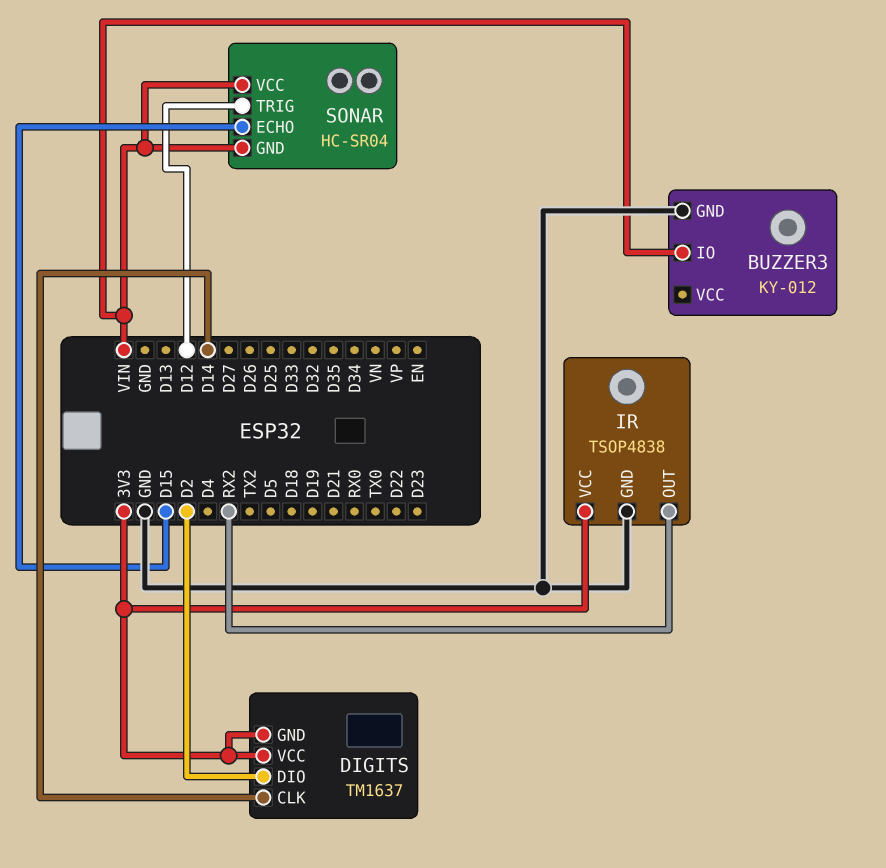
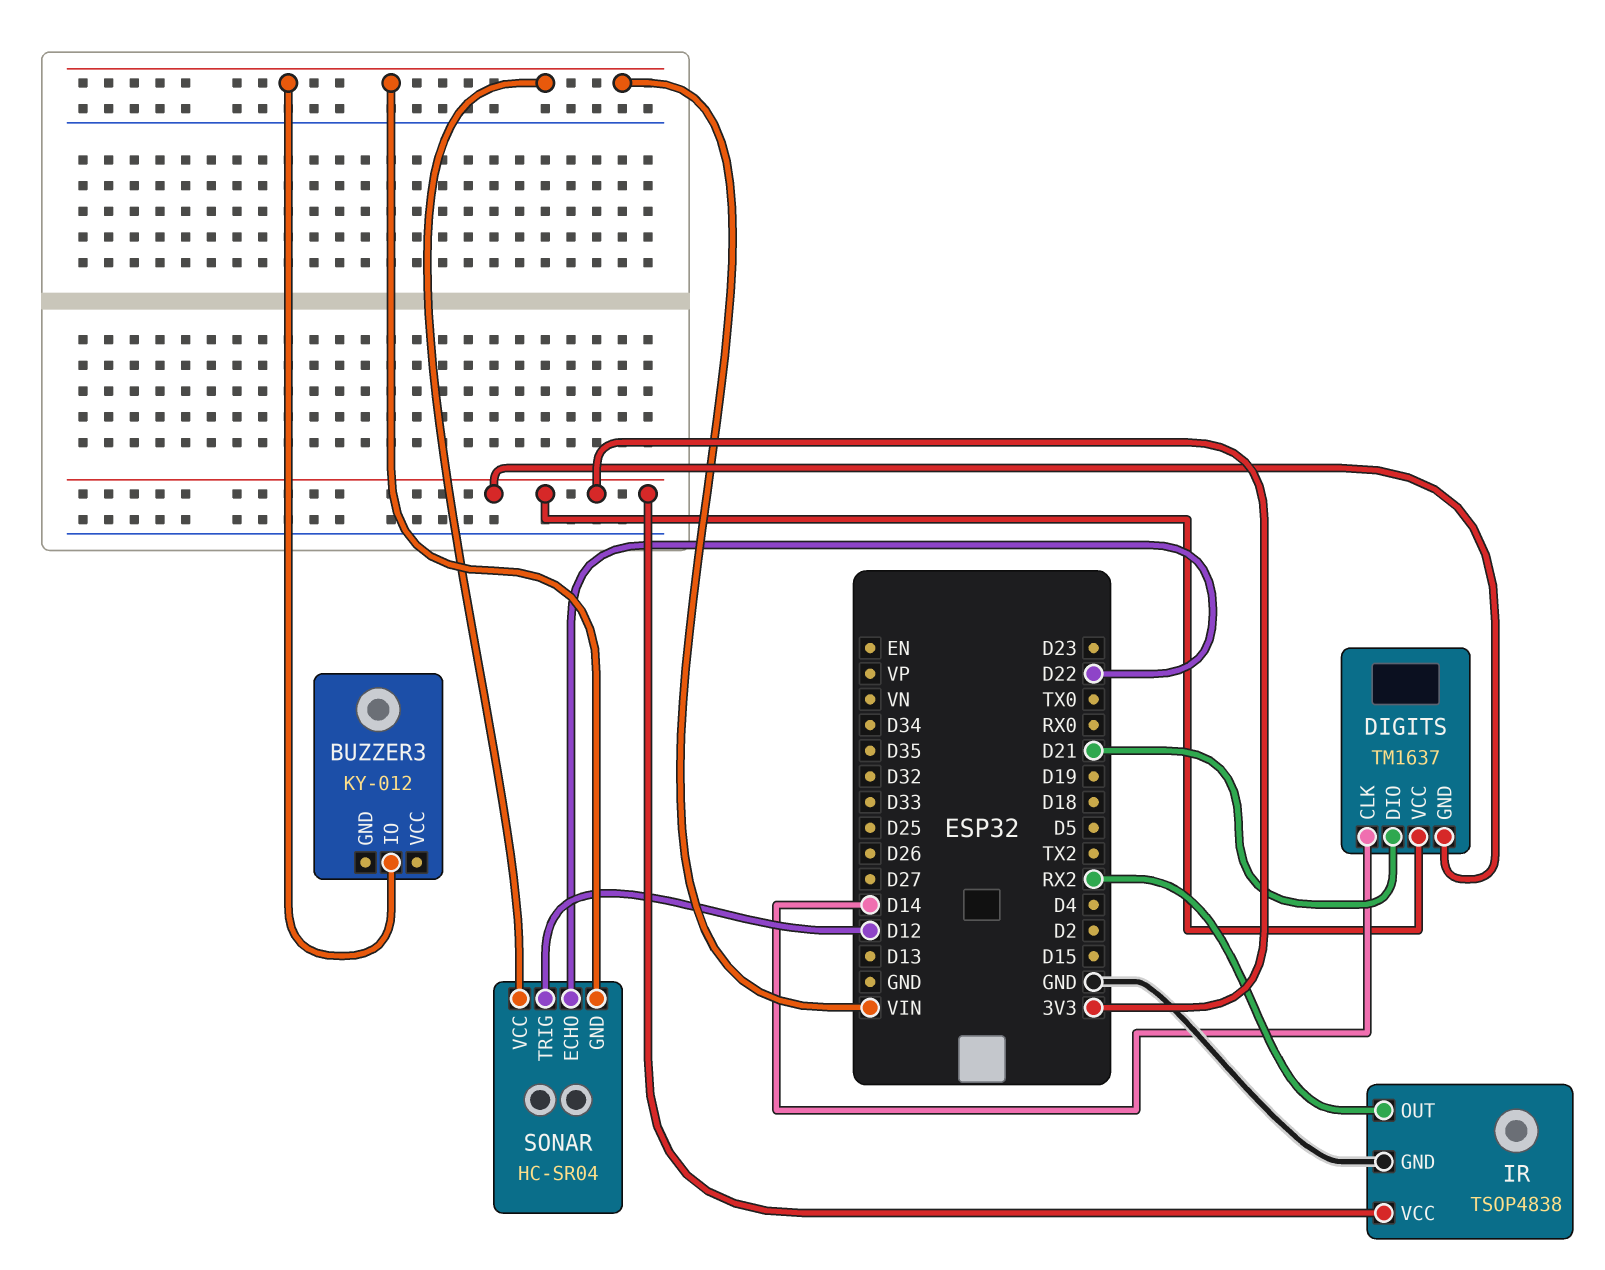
BUZZER3 pin GND: GND -> none
DIGITS pin DIO: D2 -> D21
SONAR pin ECHO: D15 -> D22

